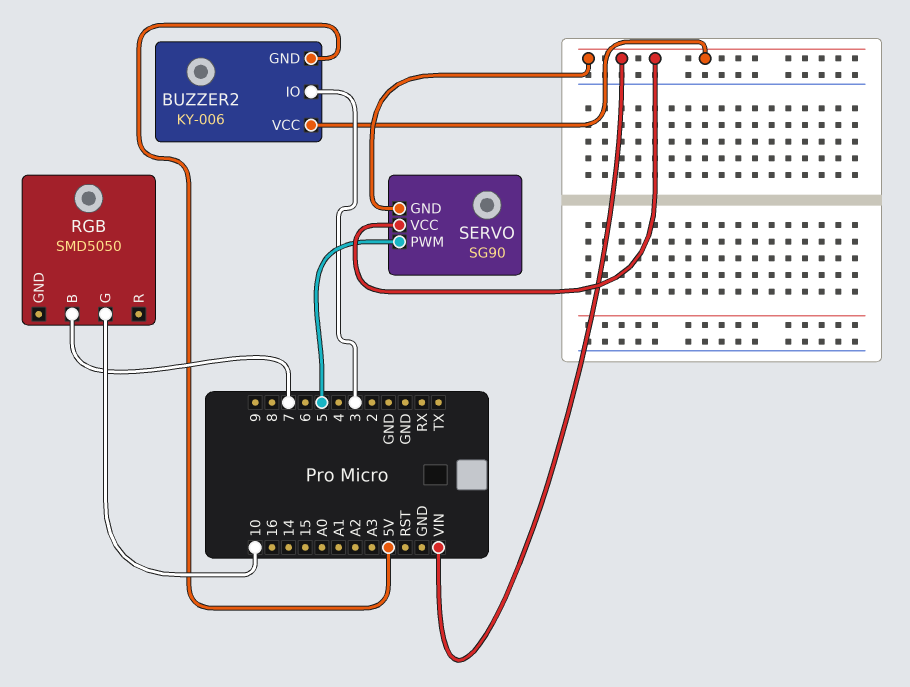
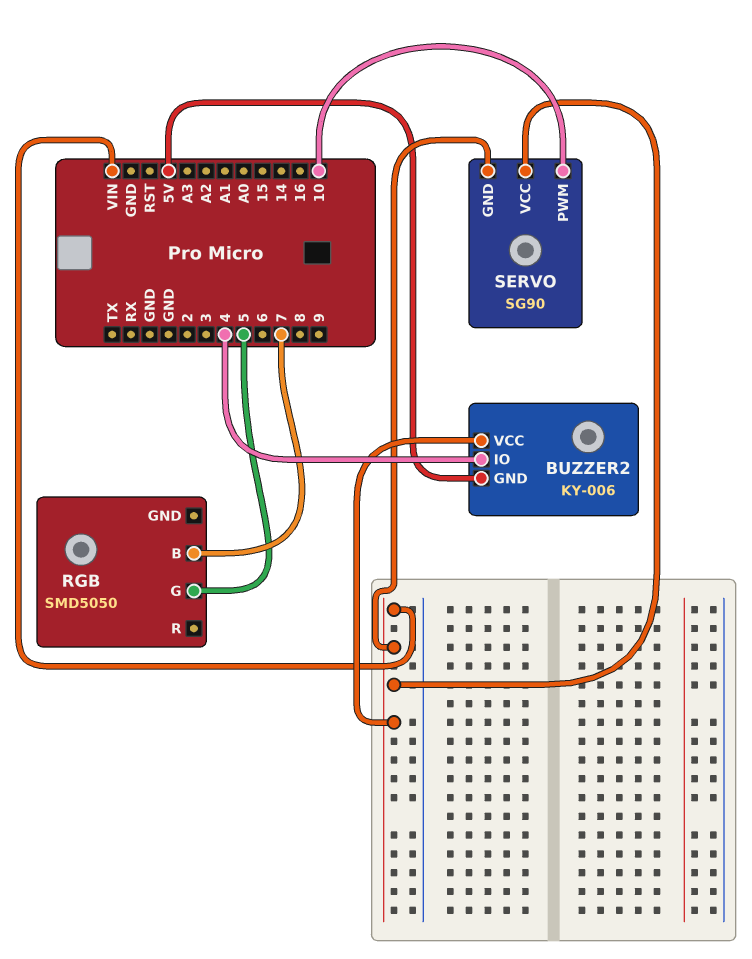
BUZZER2 pin IO: 3 -> 4
RGB pin G: 10 -> 5
SERVO pin PWM: 5 -> 10

